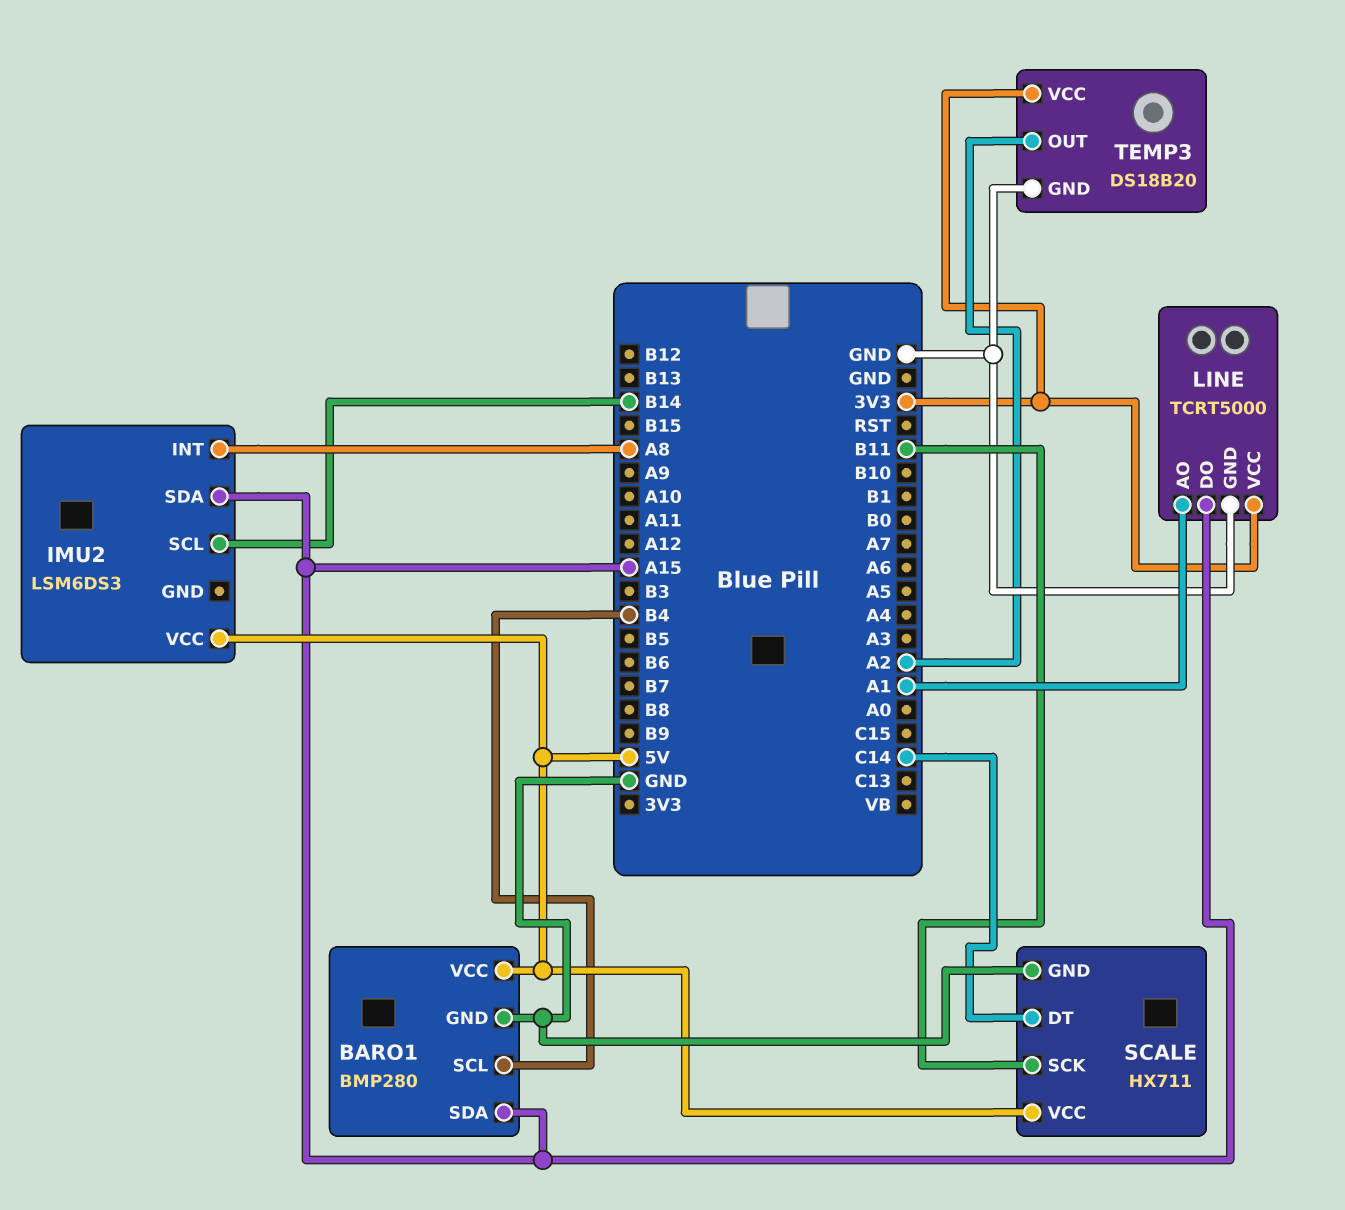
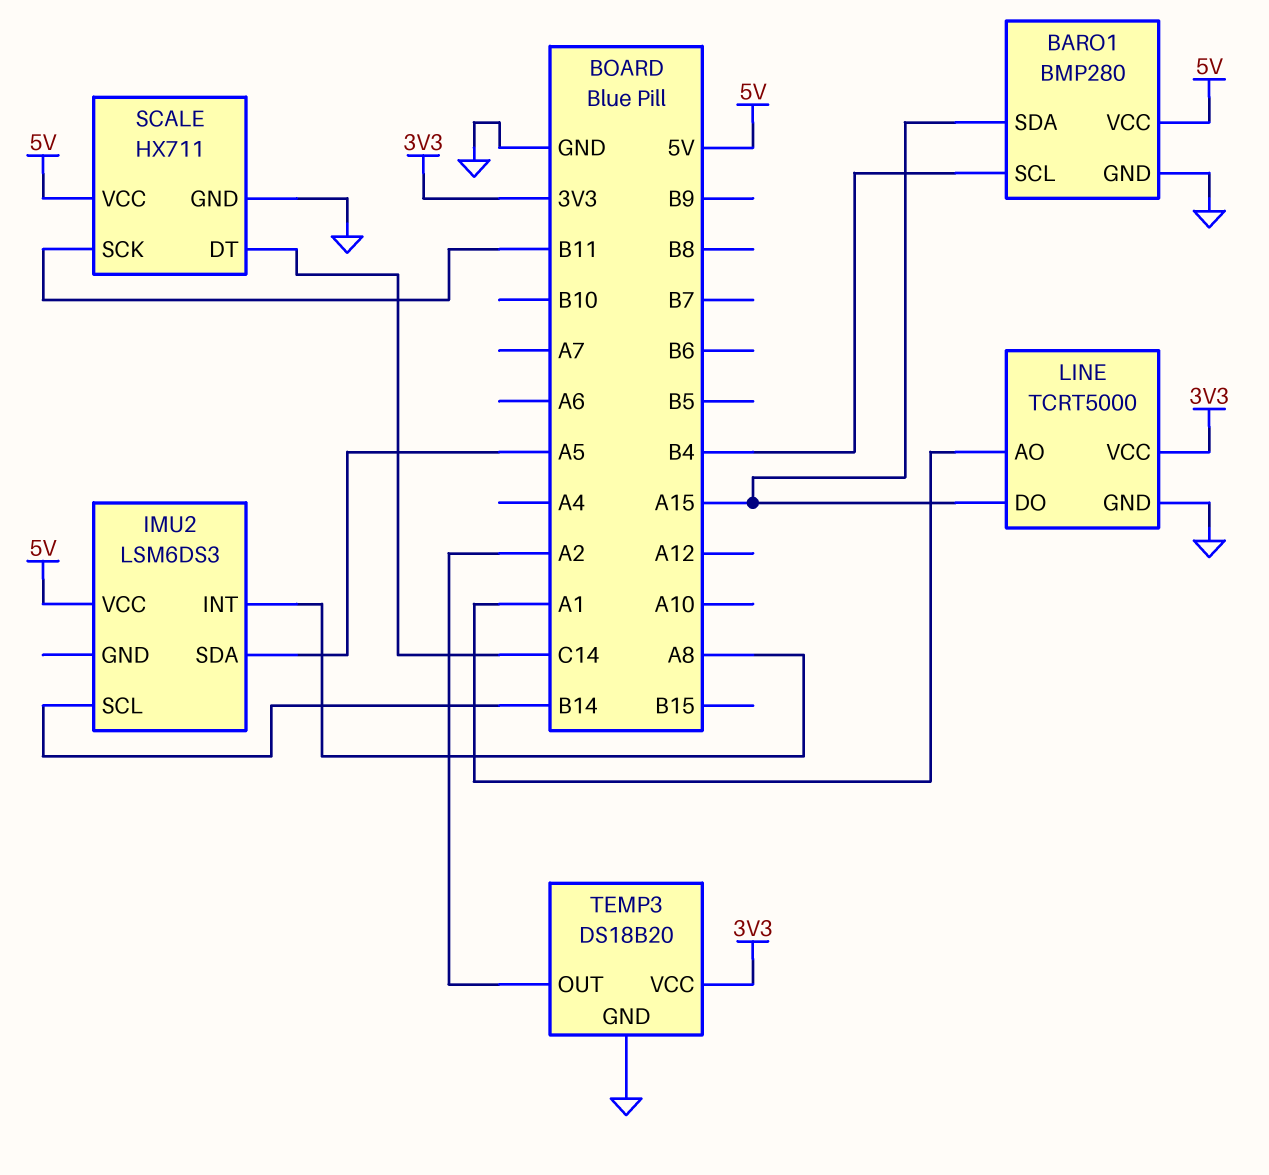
IMU2 pin SDA: A15 -> A5

